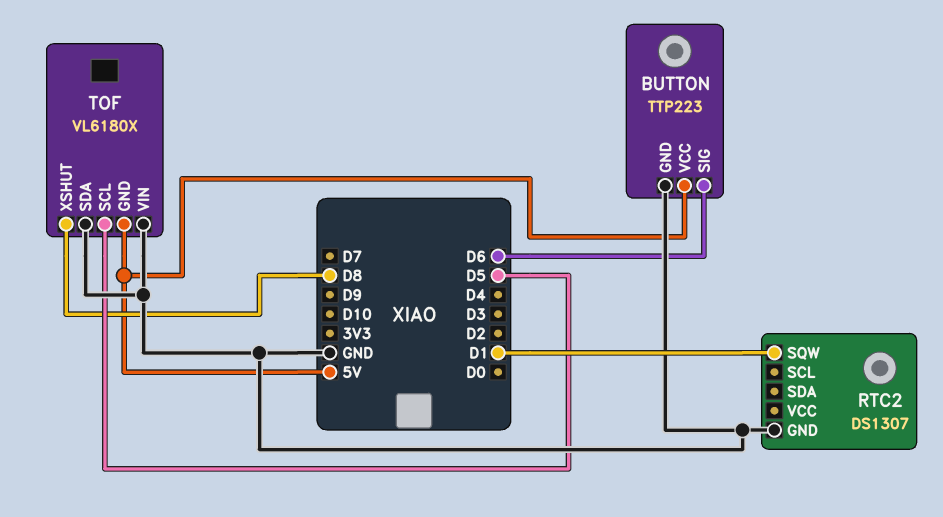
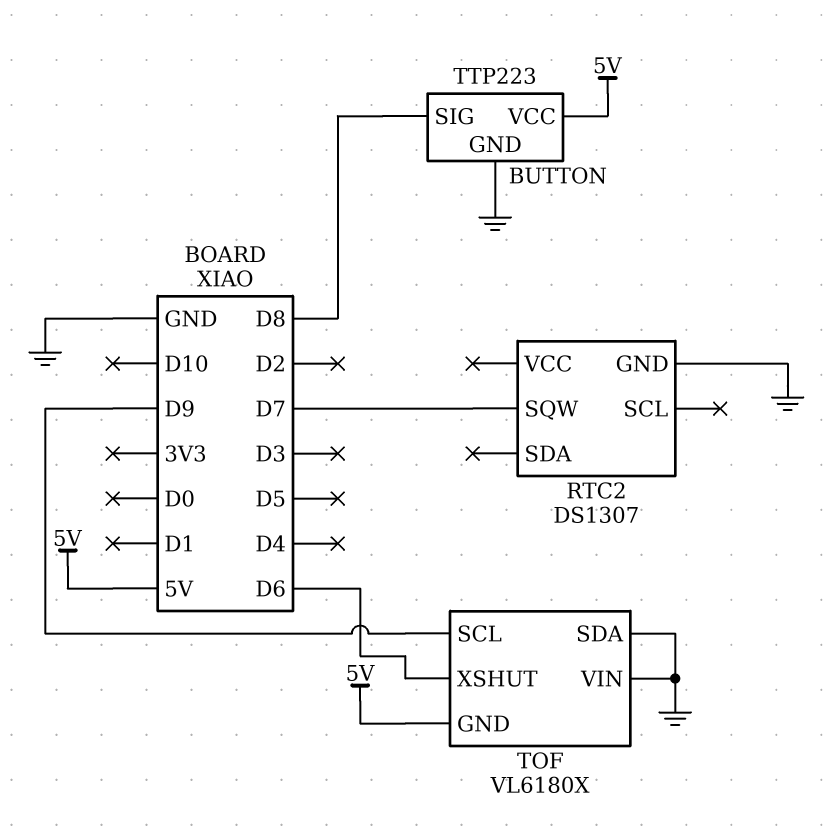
BUTTON pin SIG: D6 -> D8
RTC2 pin SQW: D1 -> D7
TOF pin SCL: D5 -> D9
TOF pin XSHUT: D8 -> D6

